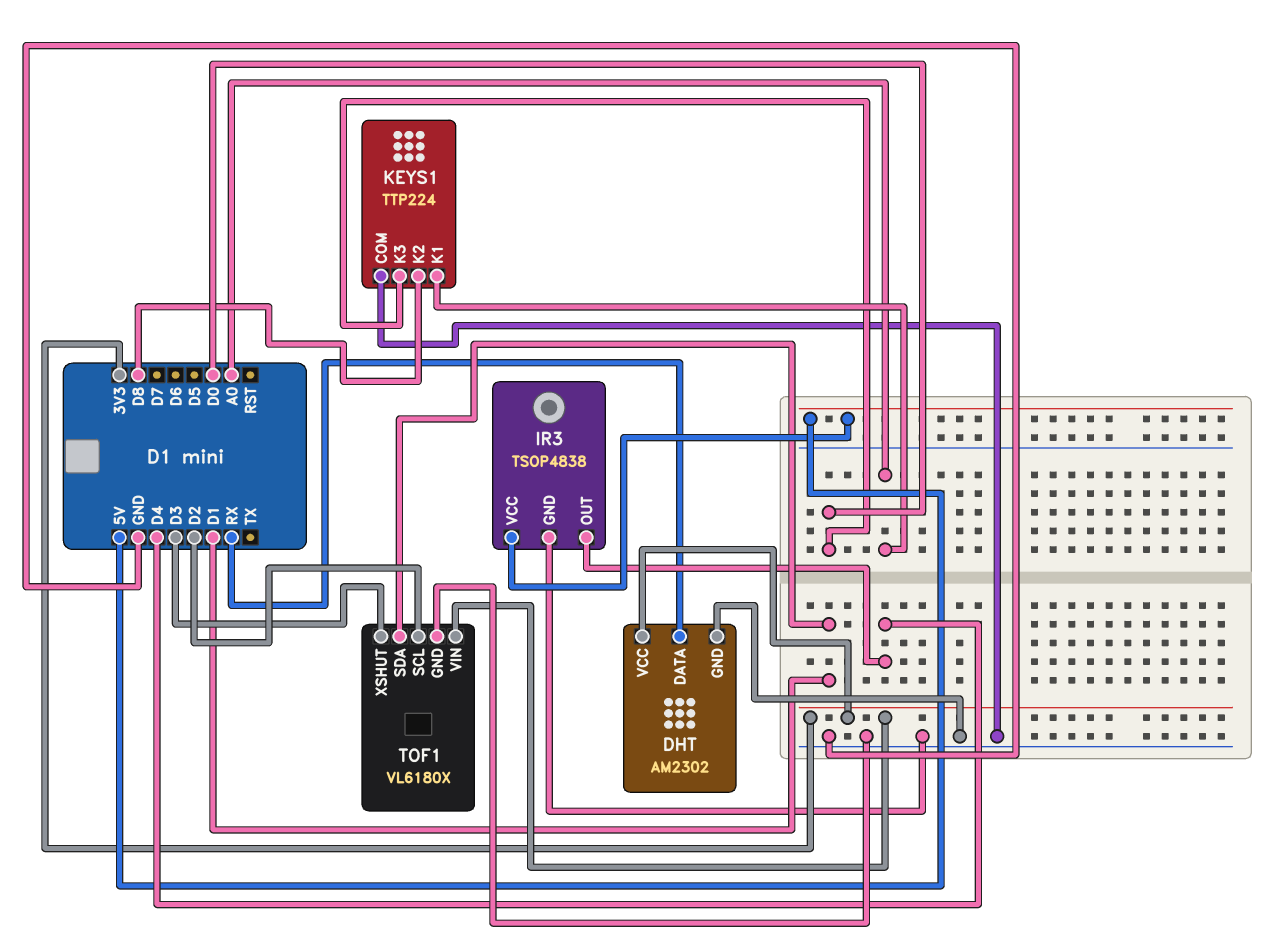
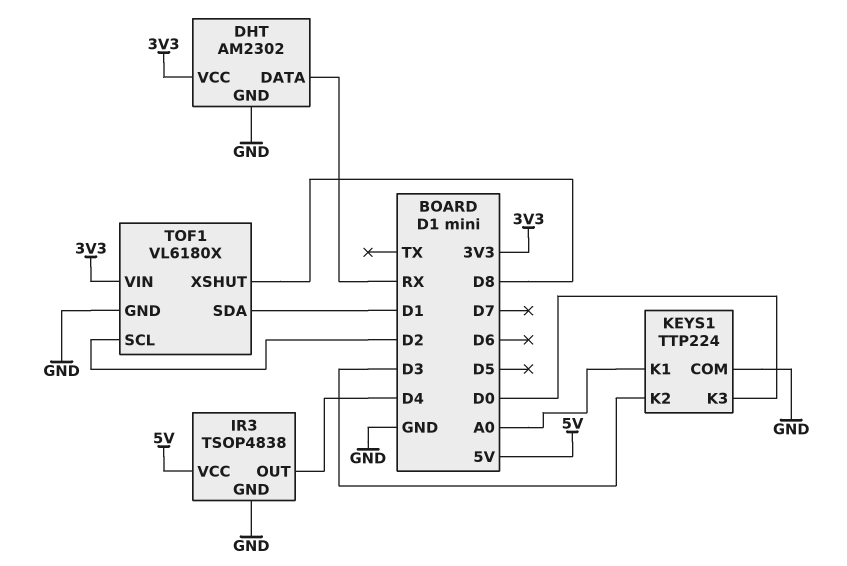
KEYS1 pin K2: D8 -> D3
TOF1 pin XSHUT: D3 -> D8

